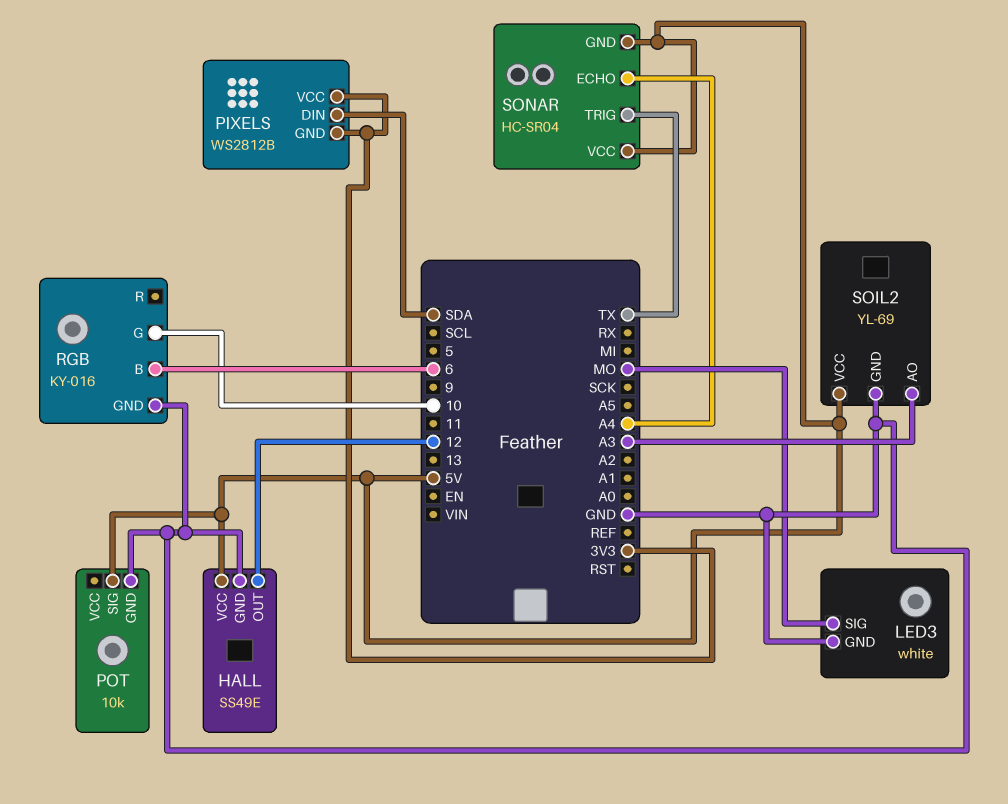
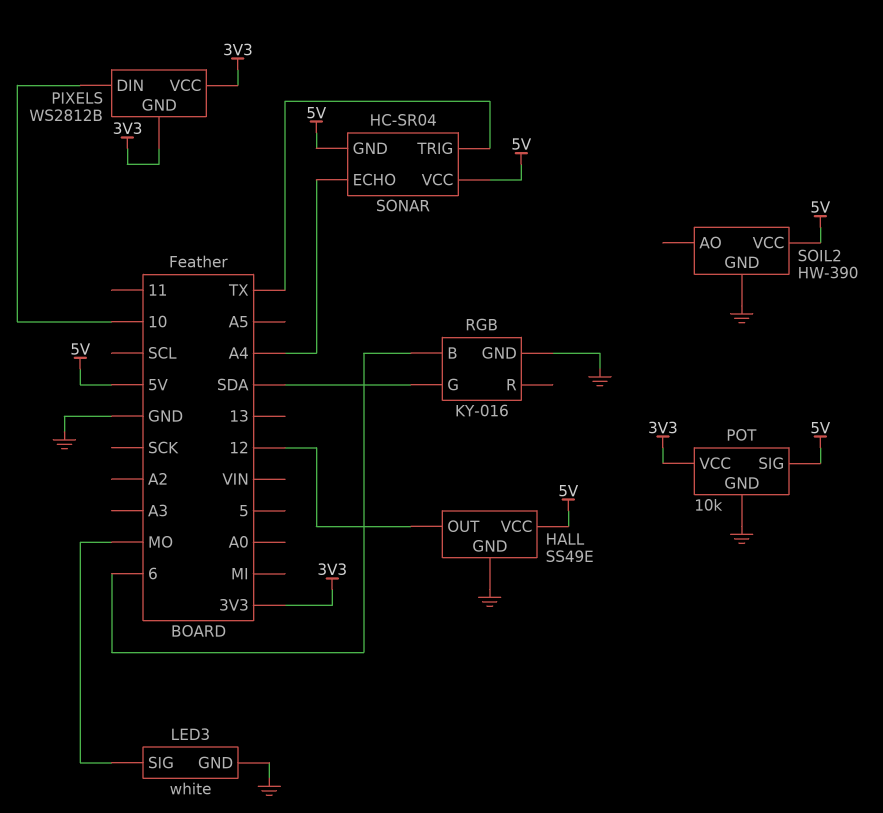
PIXELS pin DIN: SDA -> 10
POT pin VCC: none -> 3V3
RGB pin G: 10 -> SDA
SOIL2: YL-69 -> HW-390
SOIL2 pin AO: A3 -> none

